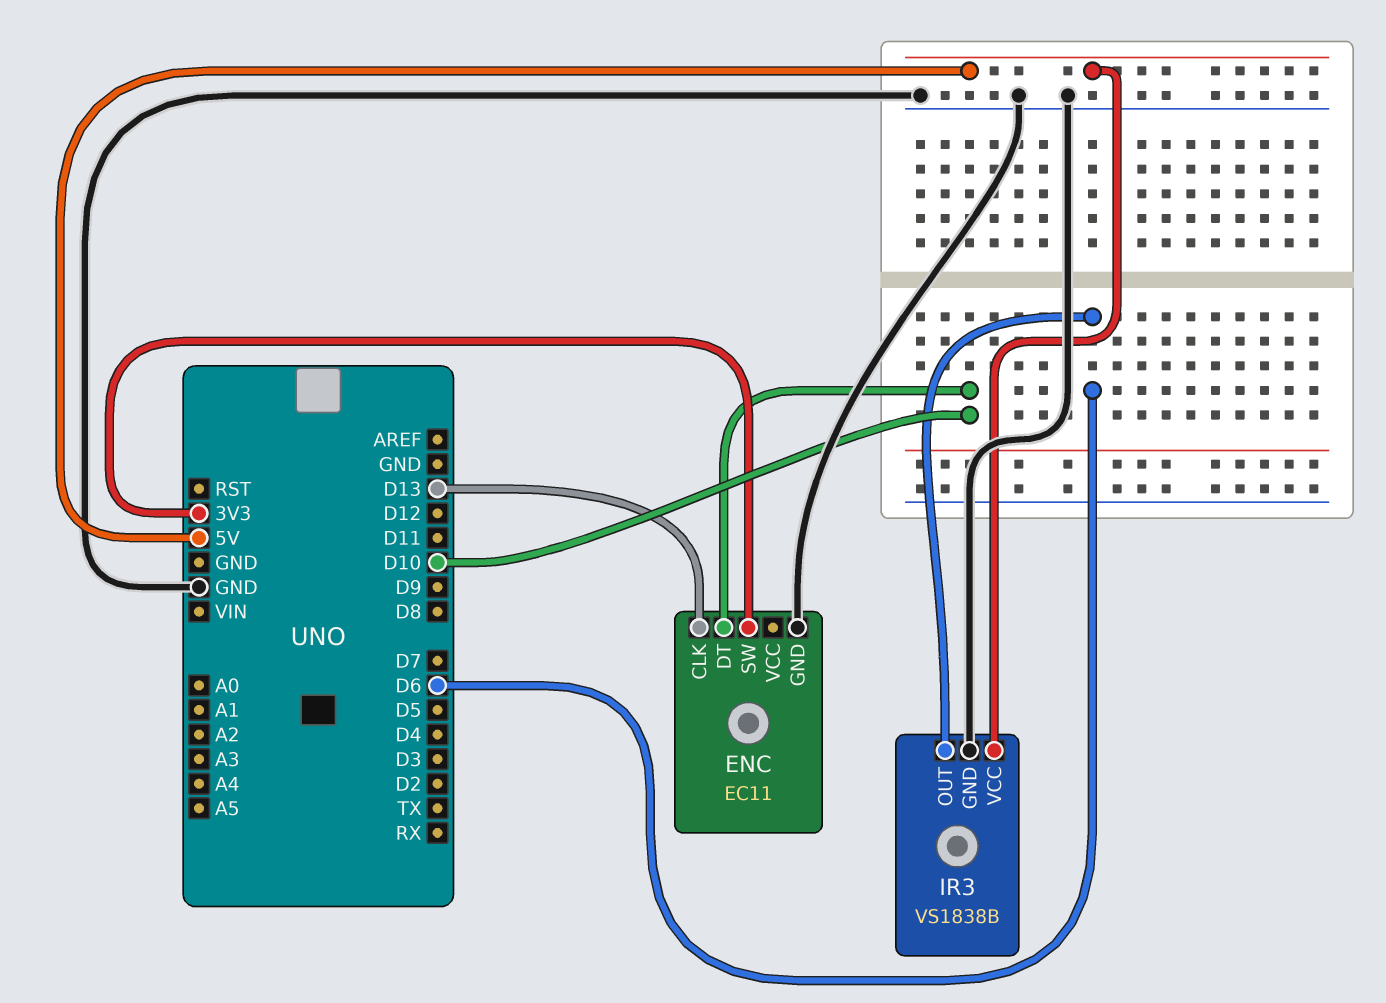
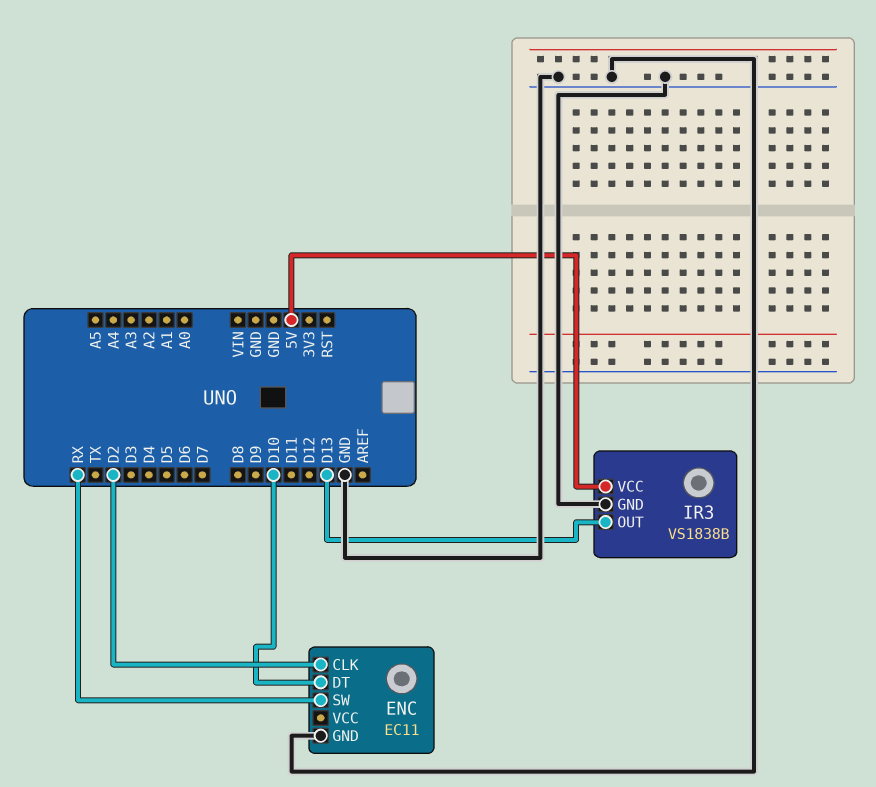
ENC pin CLK: D13 -> D2
ENC pin SW: 3V3 -> RX
IR3 pin OUT: D6 -> D13

